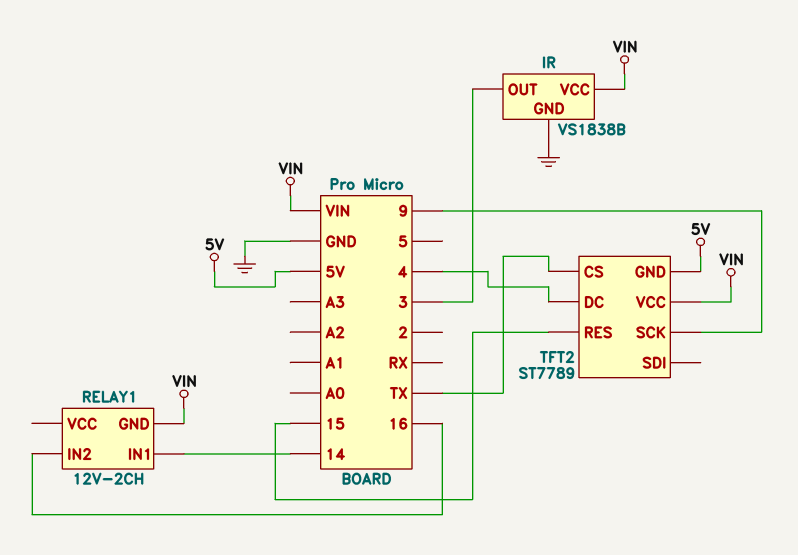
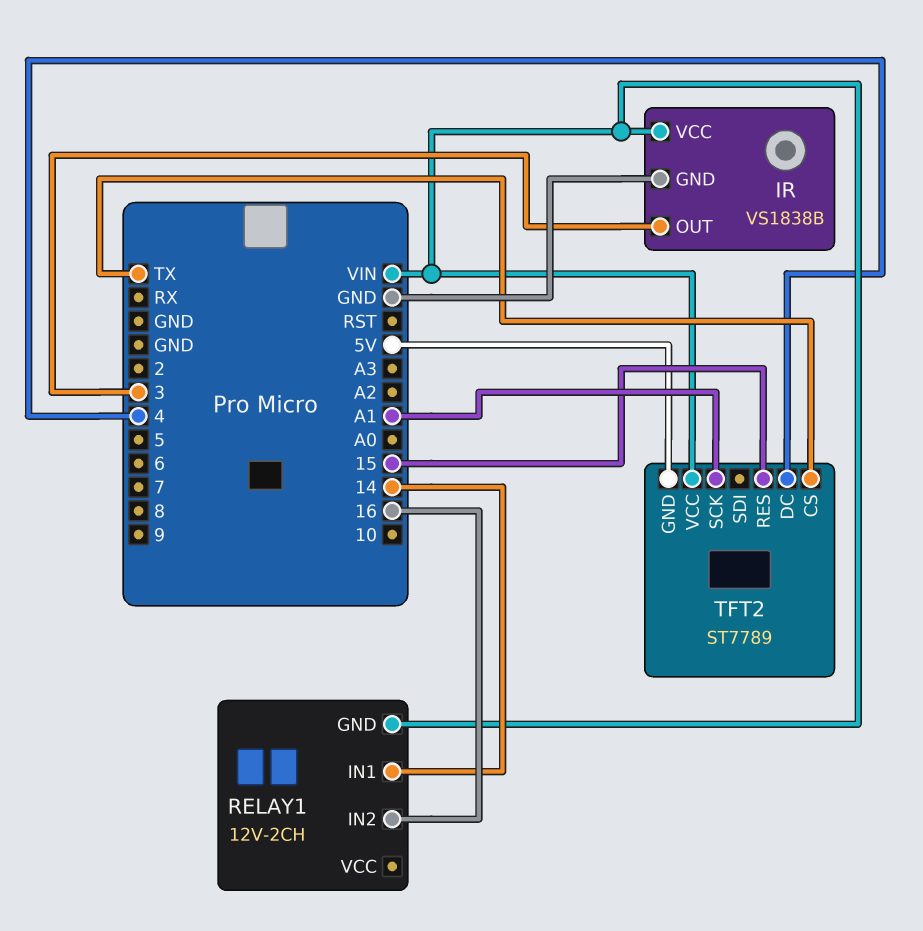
TFT2 pin SCK: 9 -> A1

